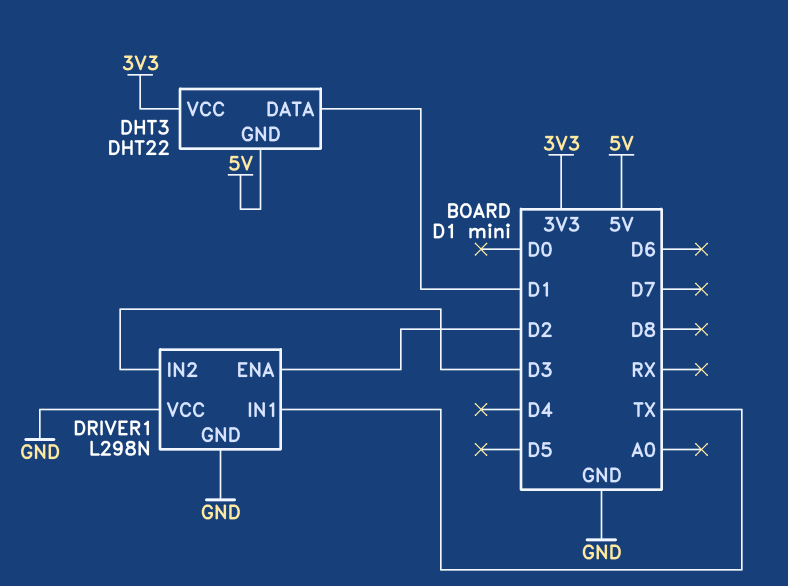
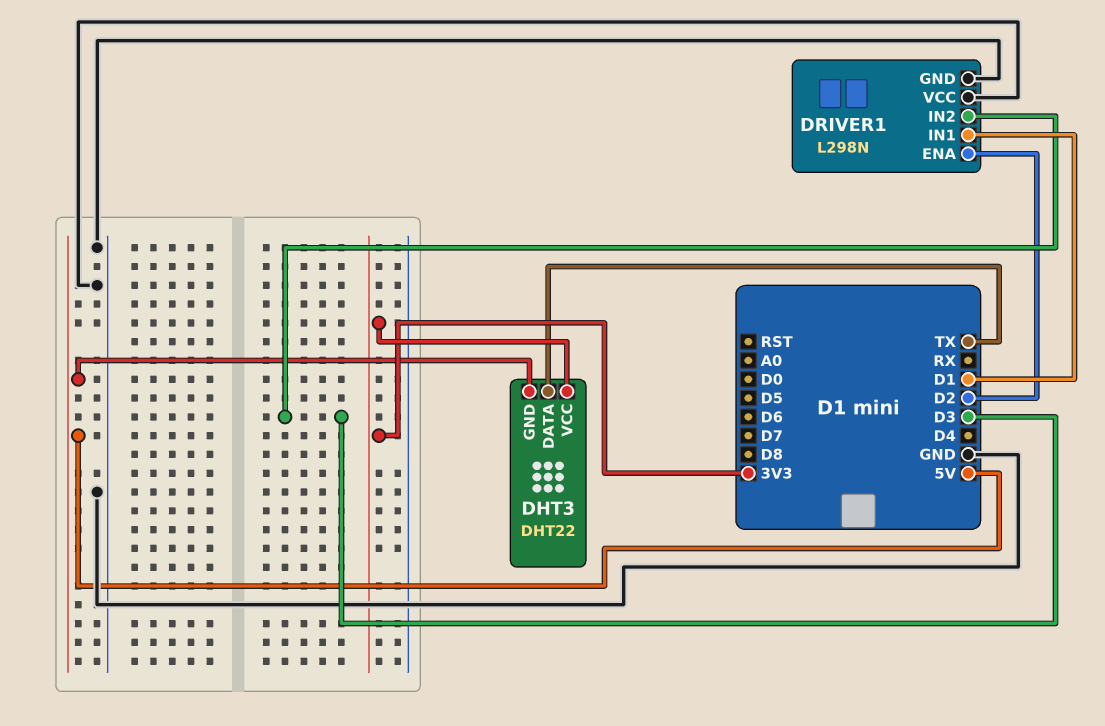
DHT3 pin DATA: D1 -> TX
DRIVER1 pin IN1: TX -> D1

